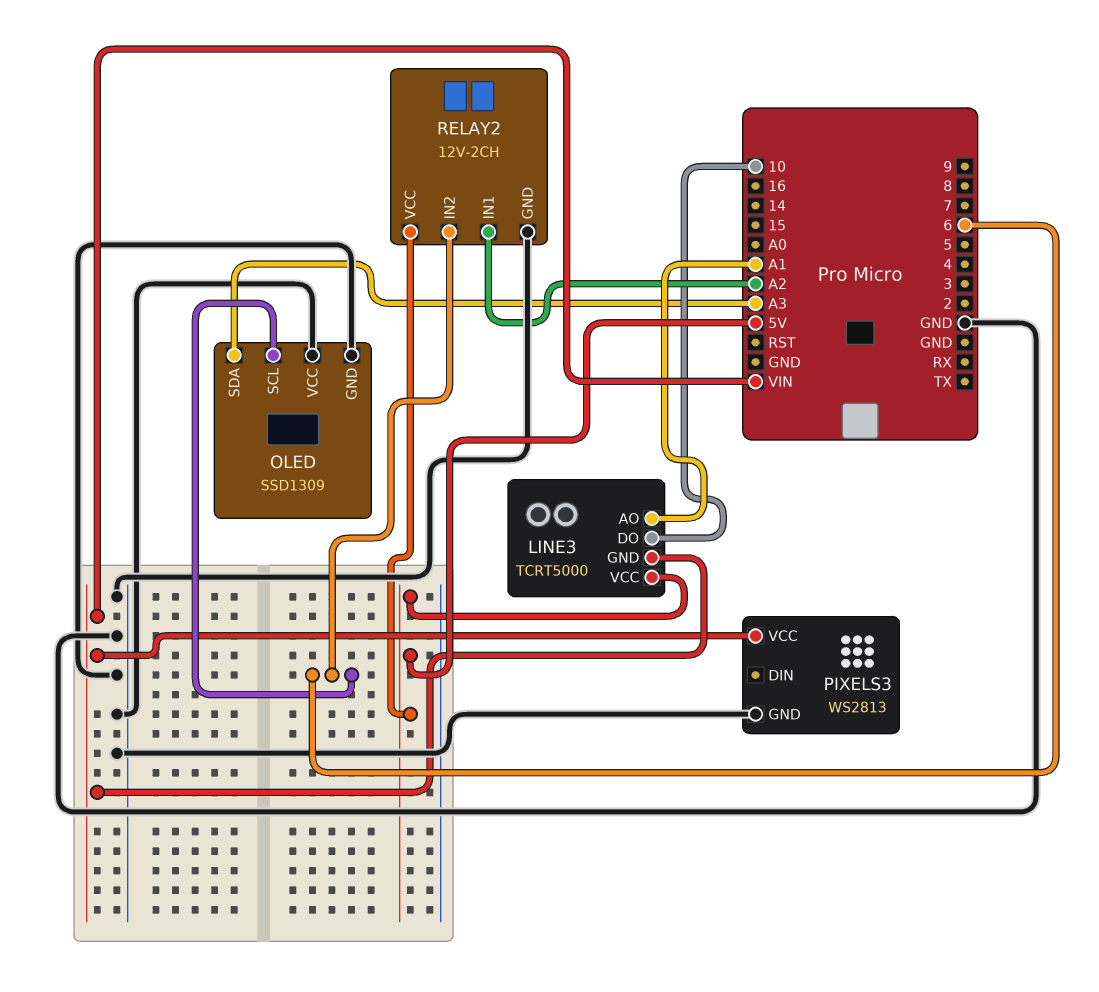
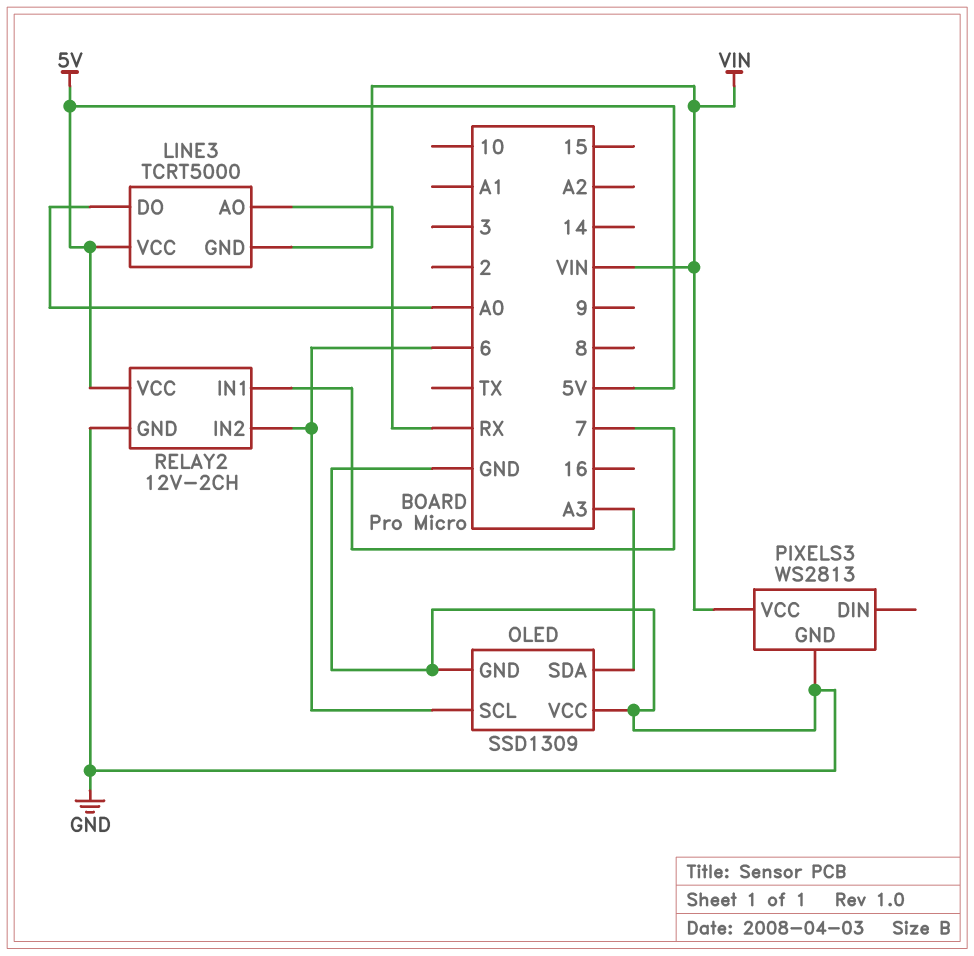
LINE3 pin AO: A1 -> RX
LINE3 pin DO: 10 -> A0
RELAY2 pin IN1: A2 -> 7

